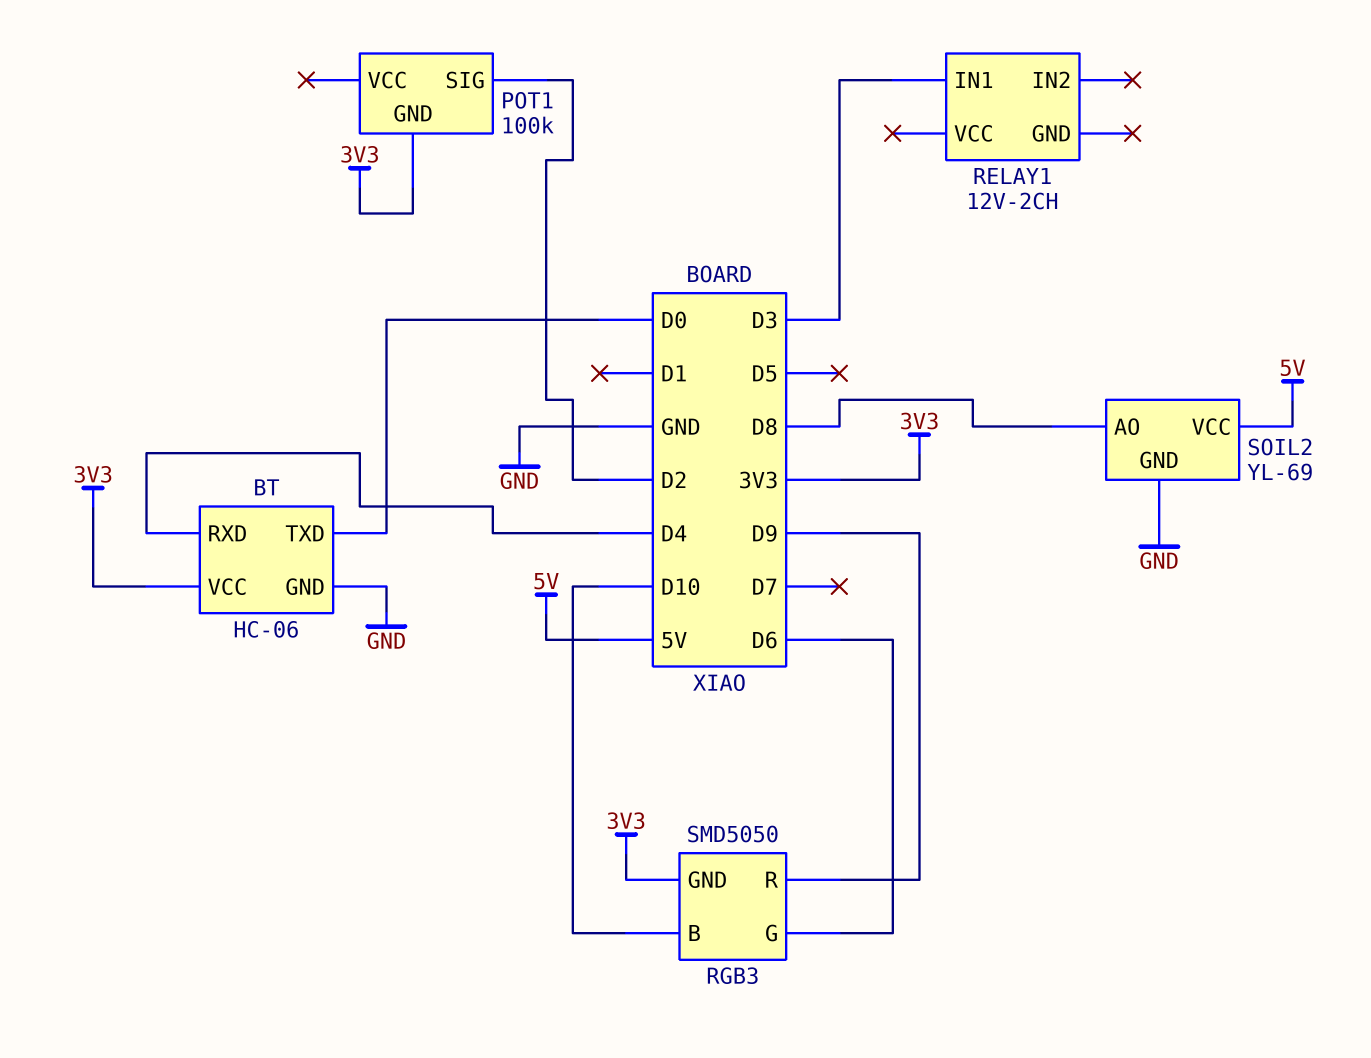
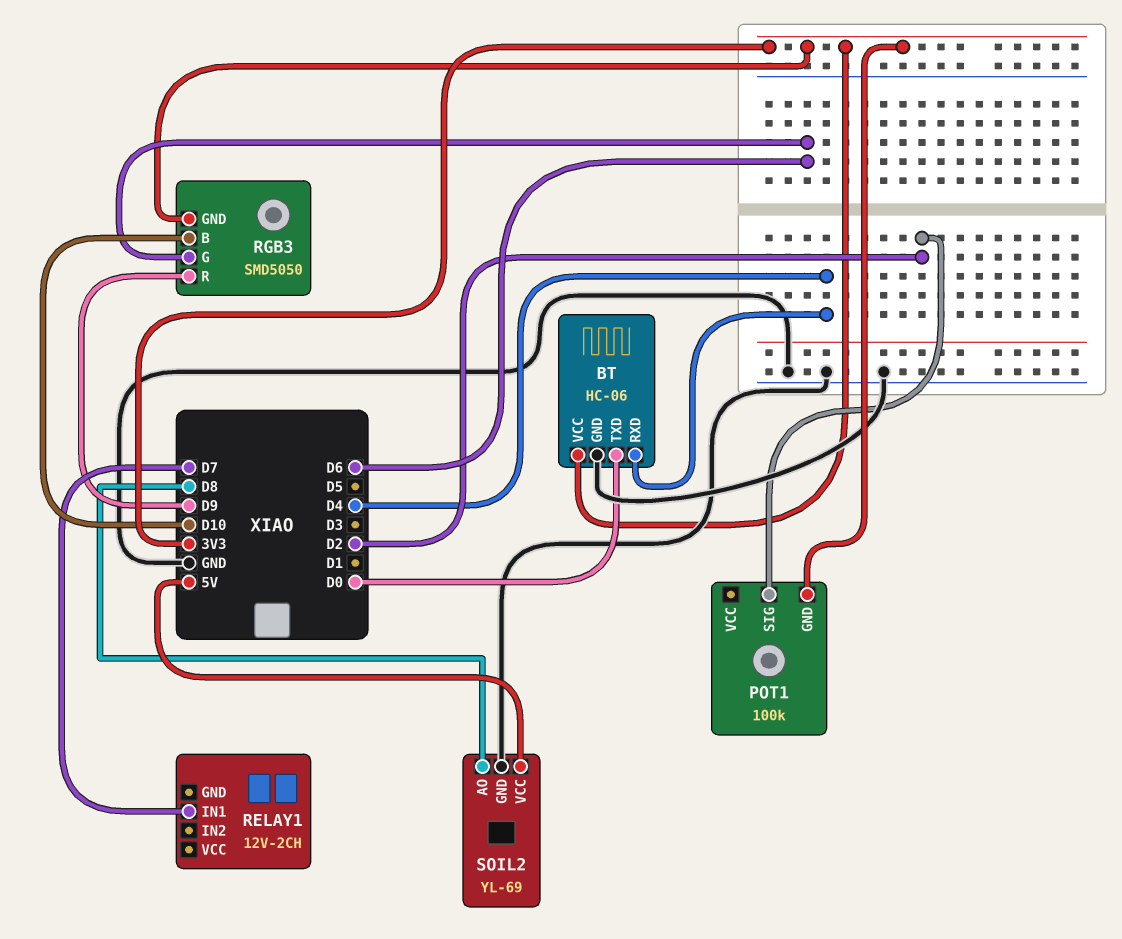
RELAY1 pin IN1: D3 -> D7

